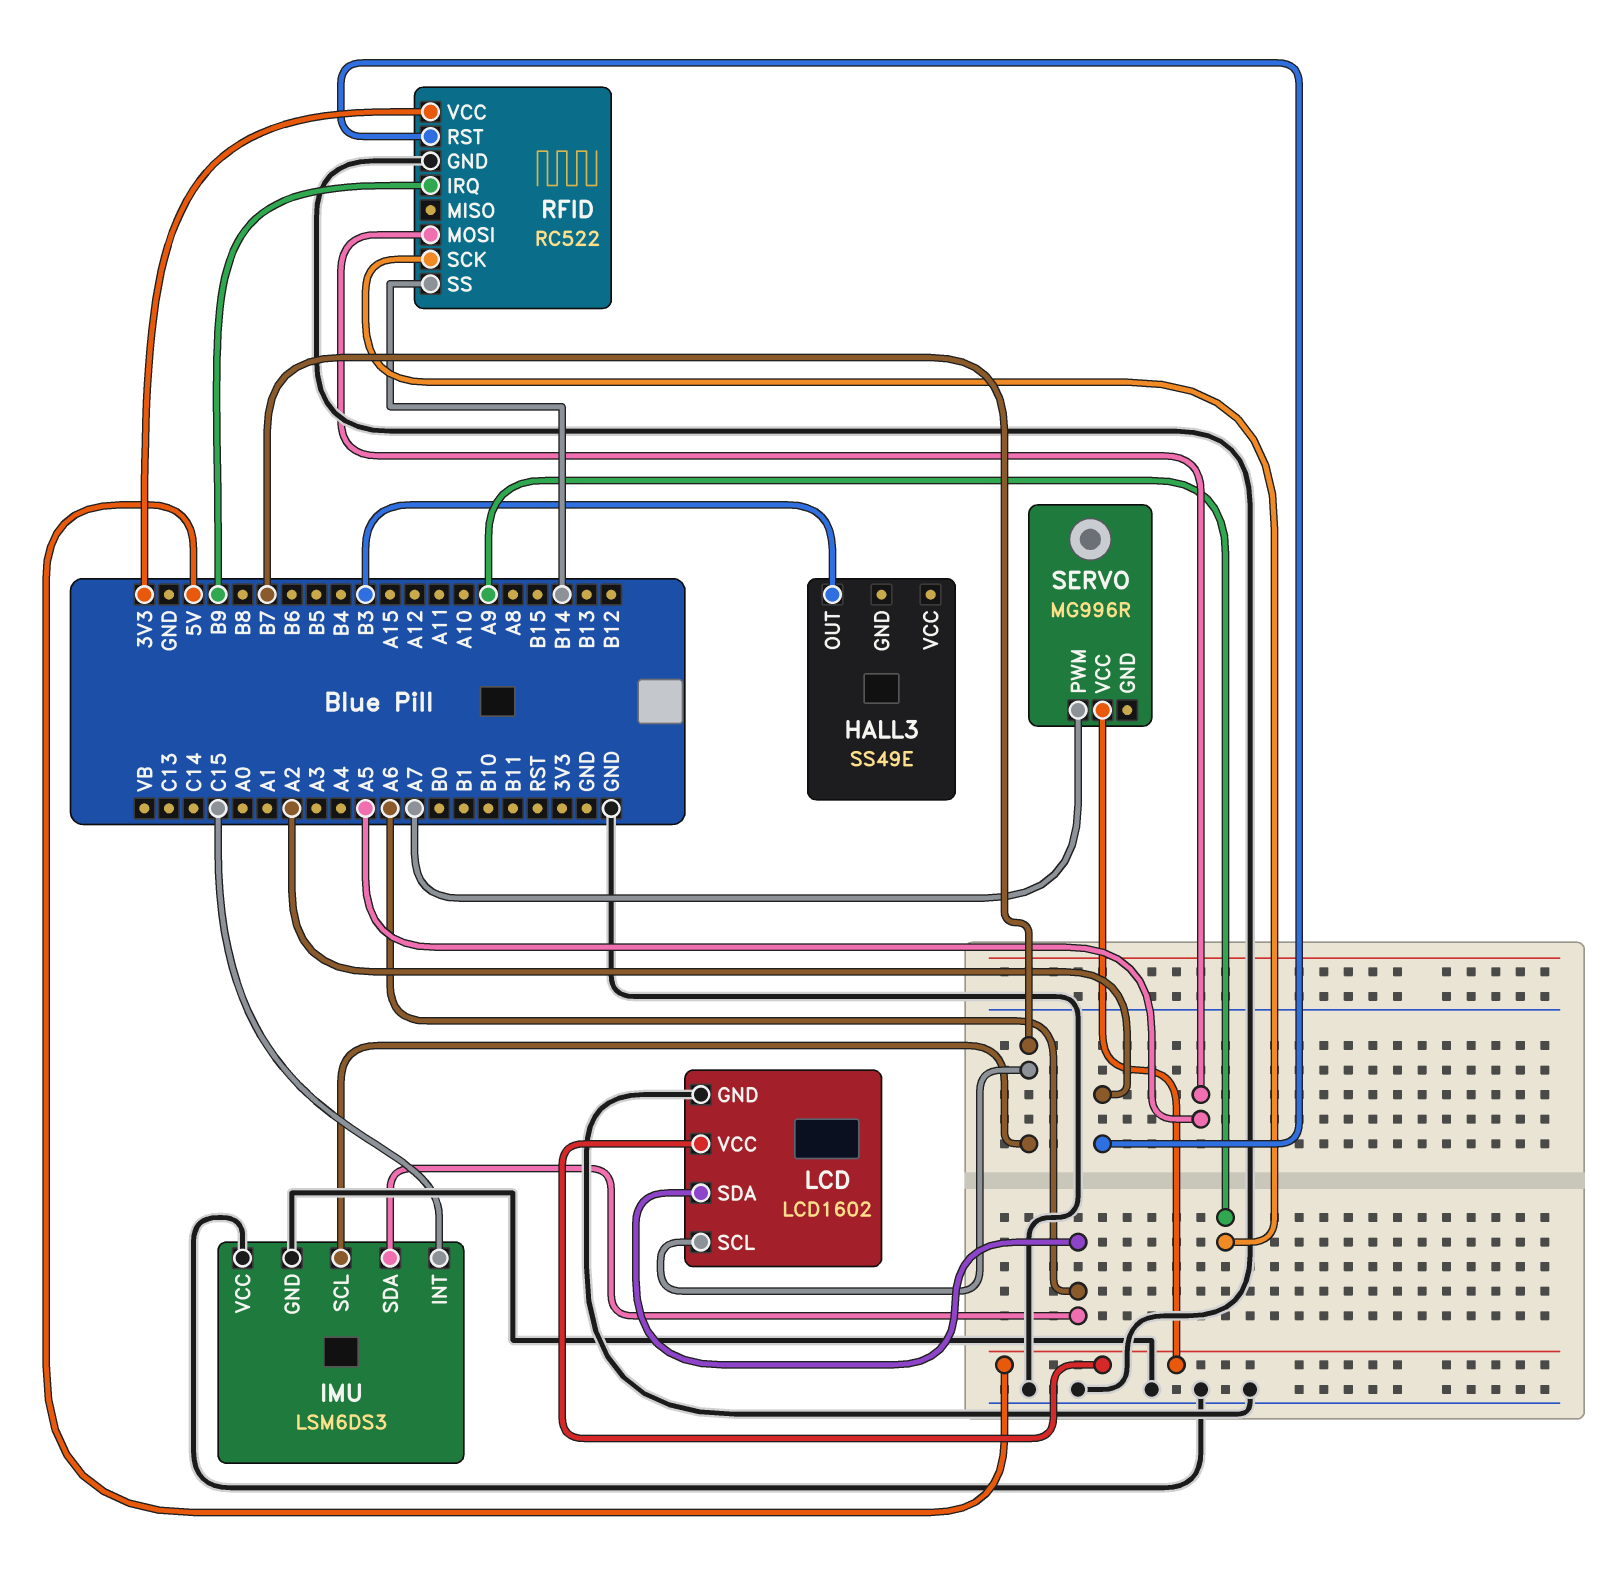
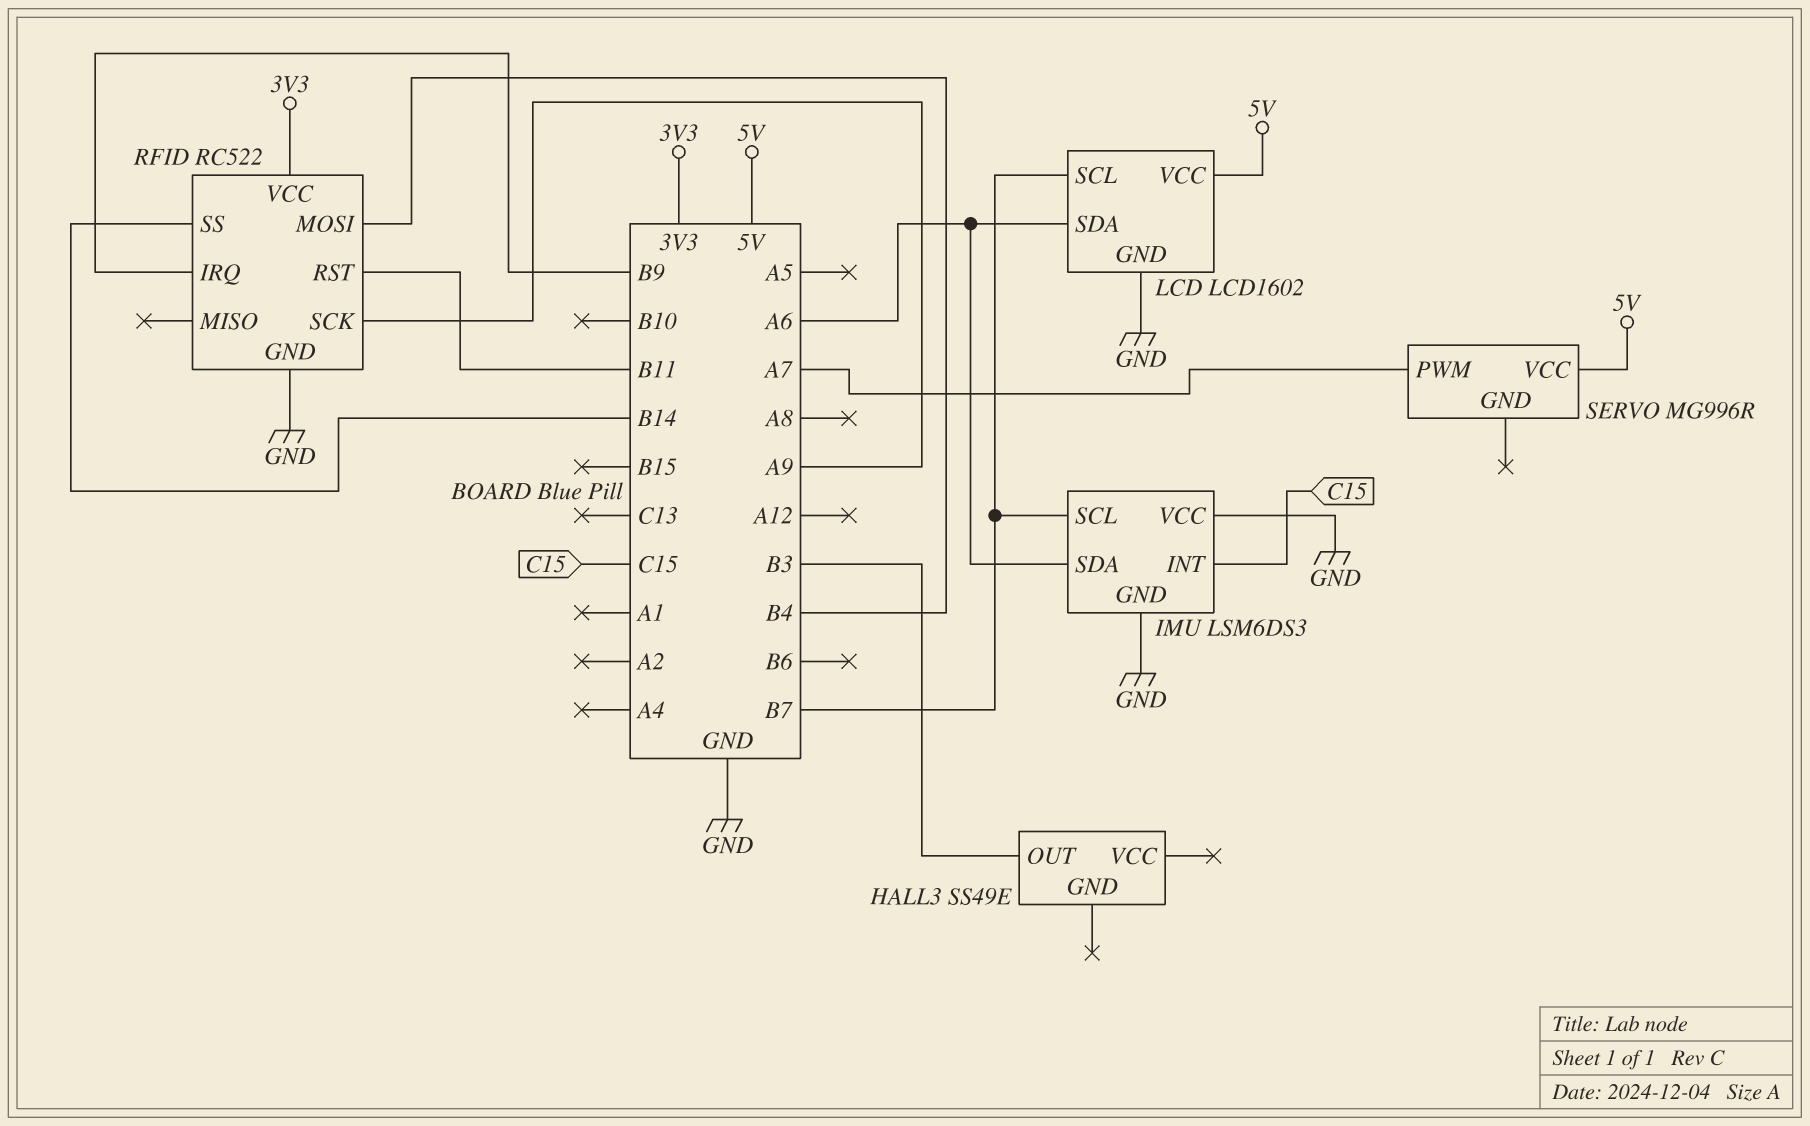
RFID pin MOSI: A5 -> B4
RFID pin RST: A2 -> B11

